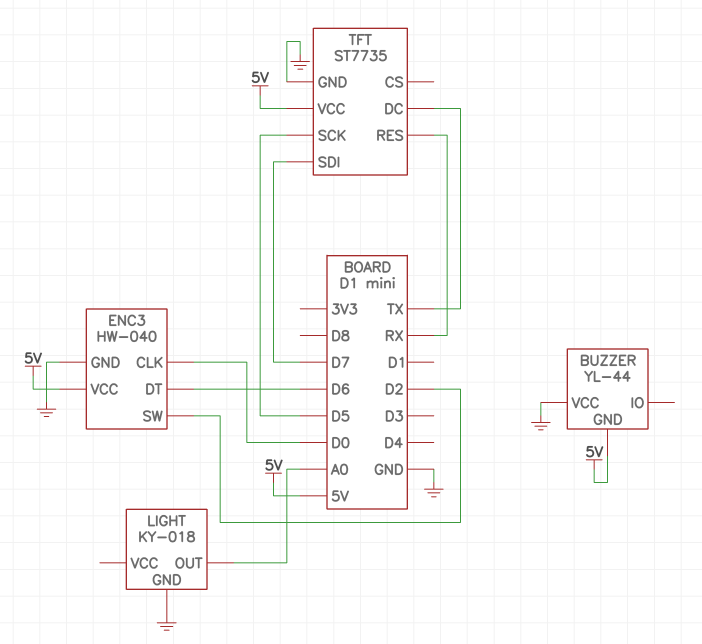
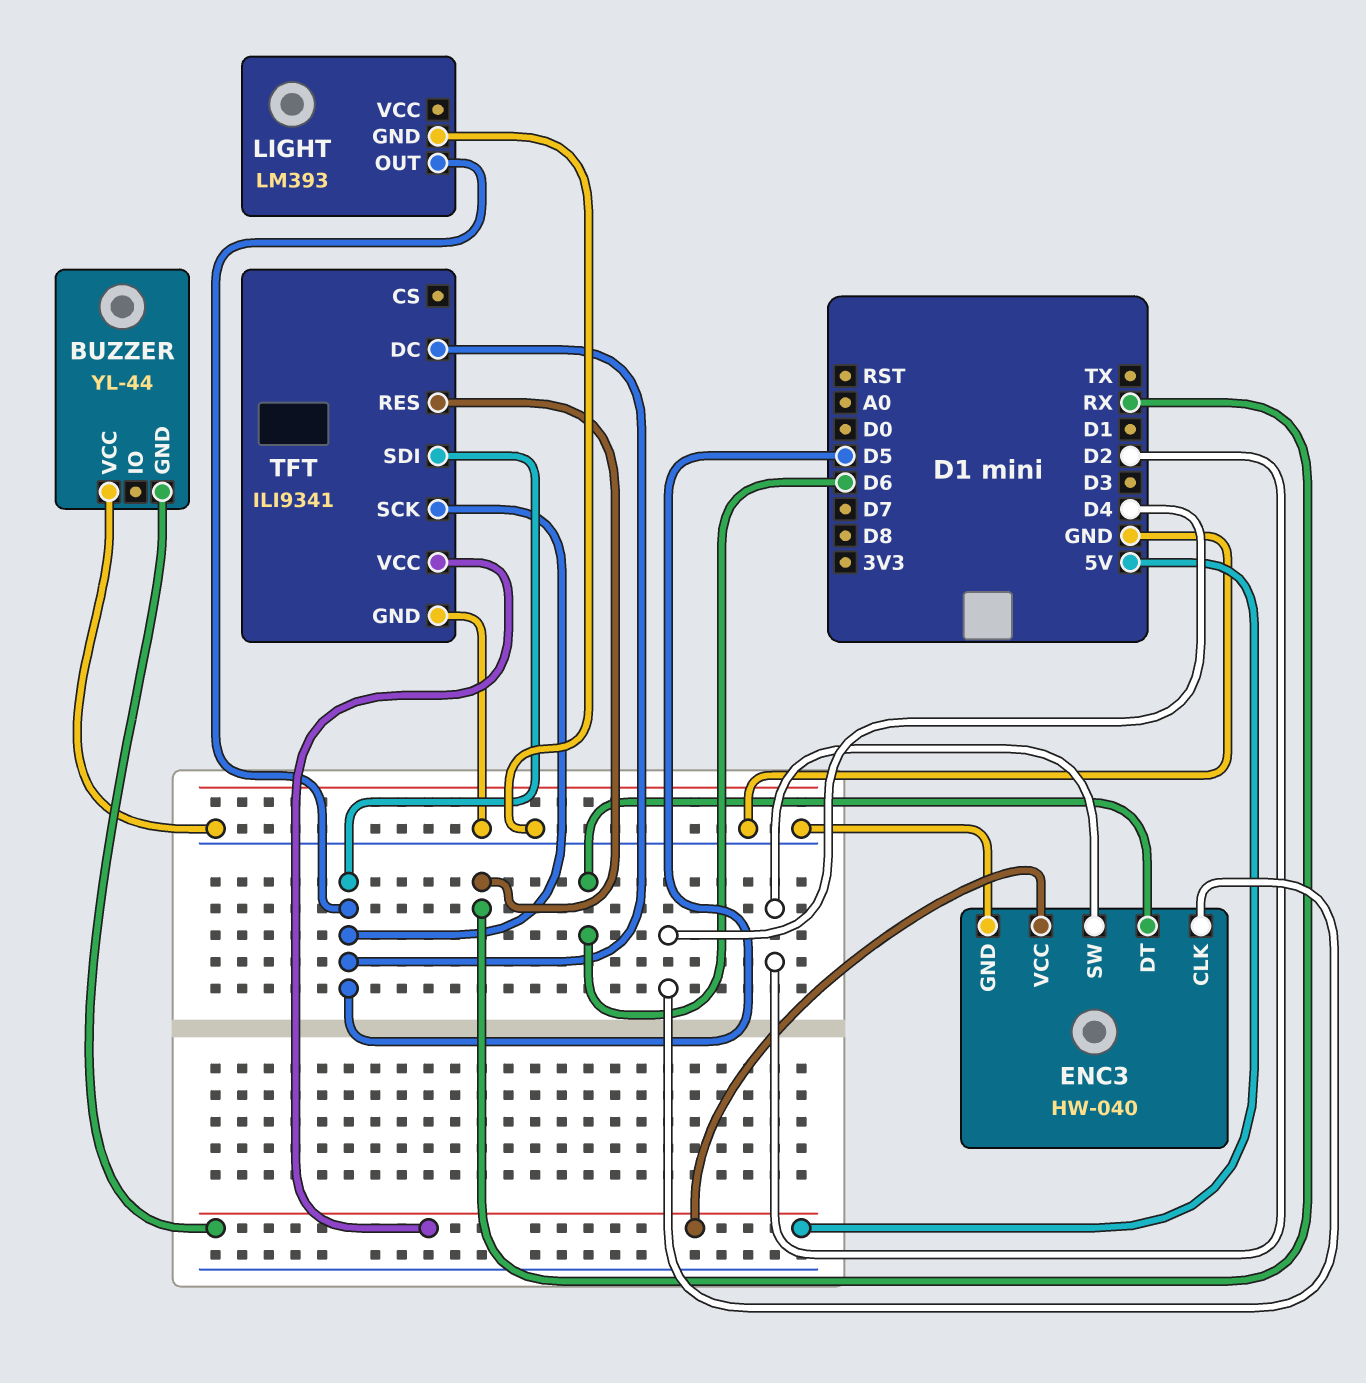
ENC3 pin CLK: D0 -> D4
LIGHT: KY-018 -> LM393
LIGHT pin OUT: A0 -> D5
TFT: ST7735 -> ILI9341
TFT pin DC: TX -> D5
TFT pin SDI: D7 -> D5

